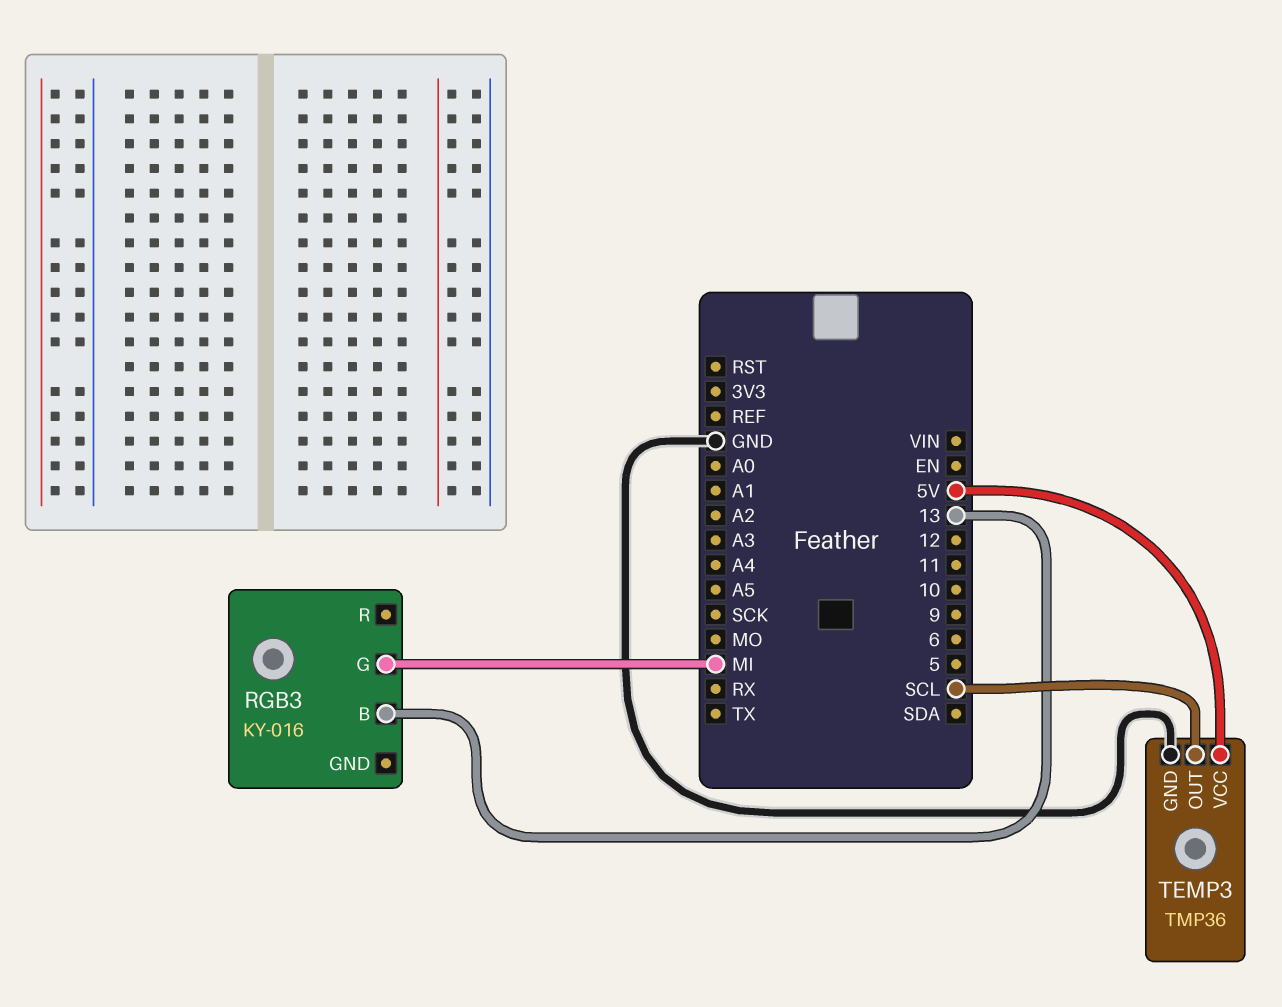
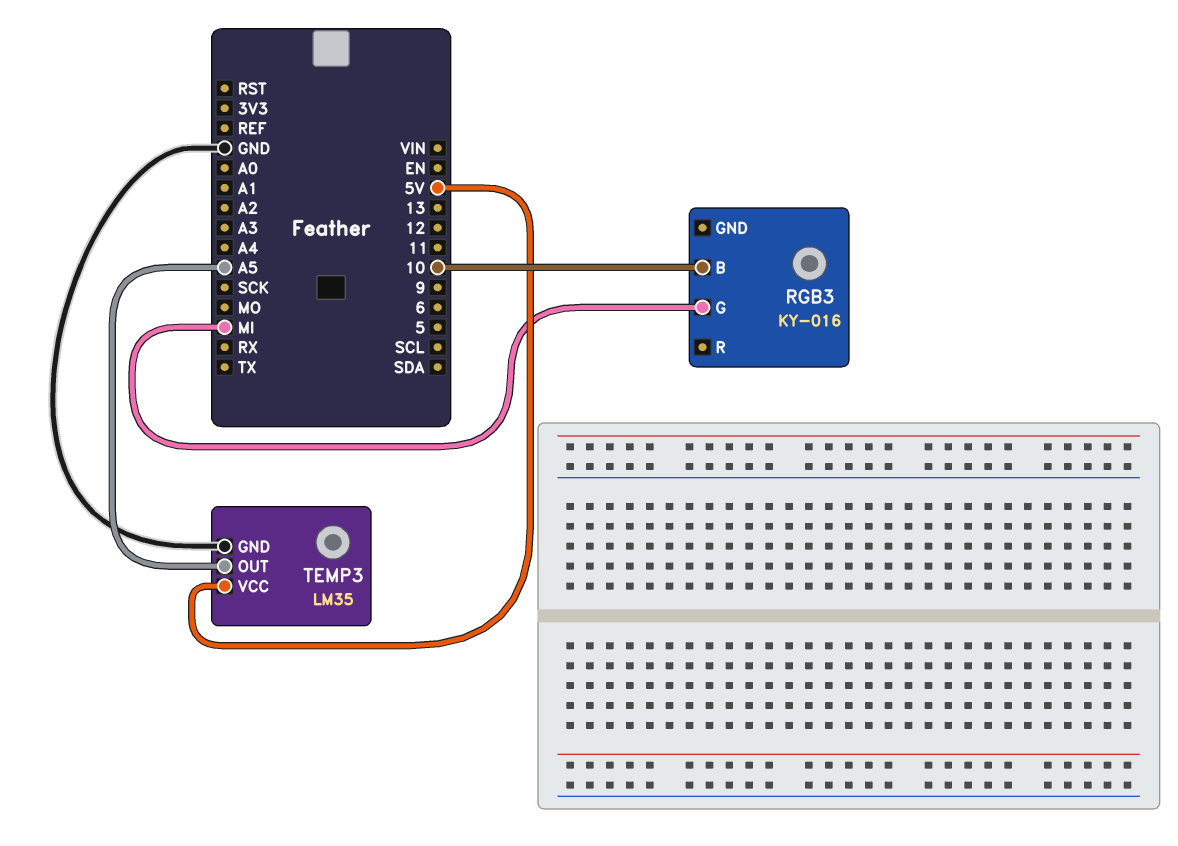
RGB3 pin B: 13 -> 10
TEMP3: TMP36 -> LM35
TEMP3 pin OUT: SCL -> A5

